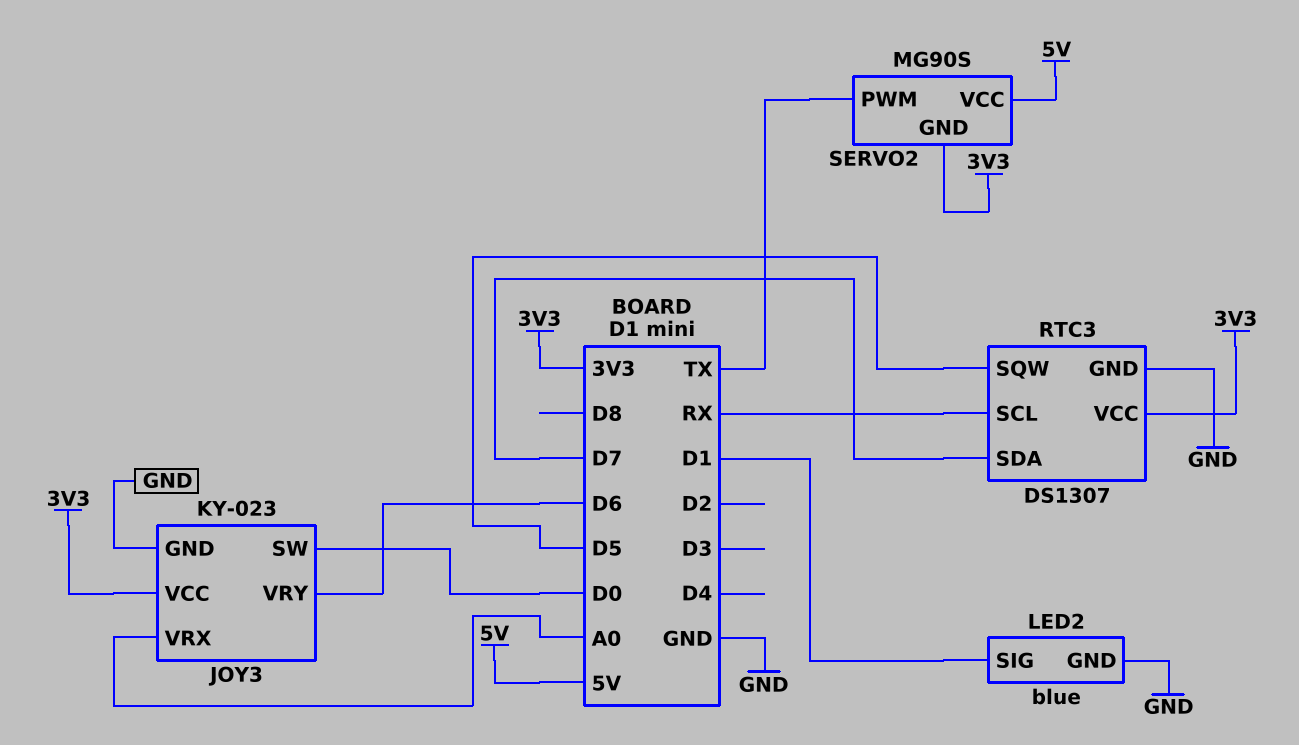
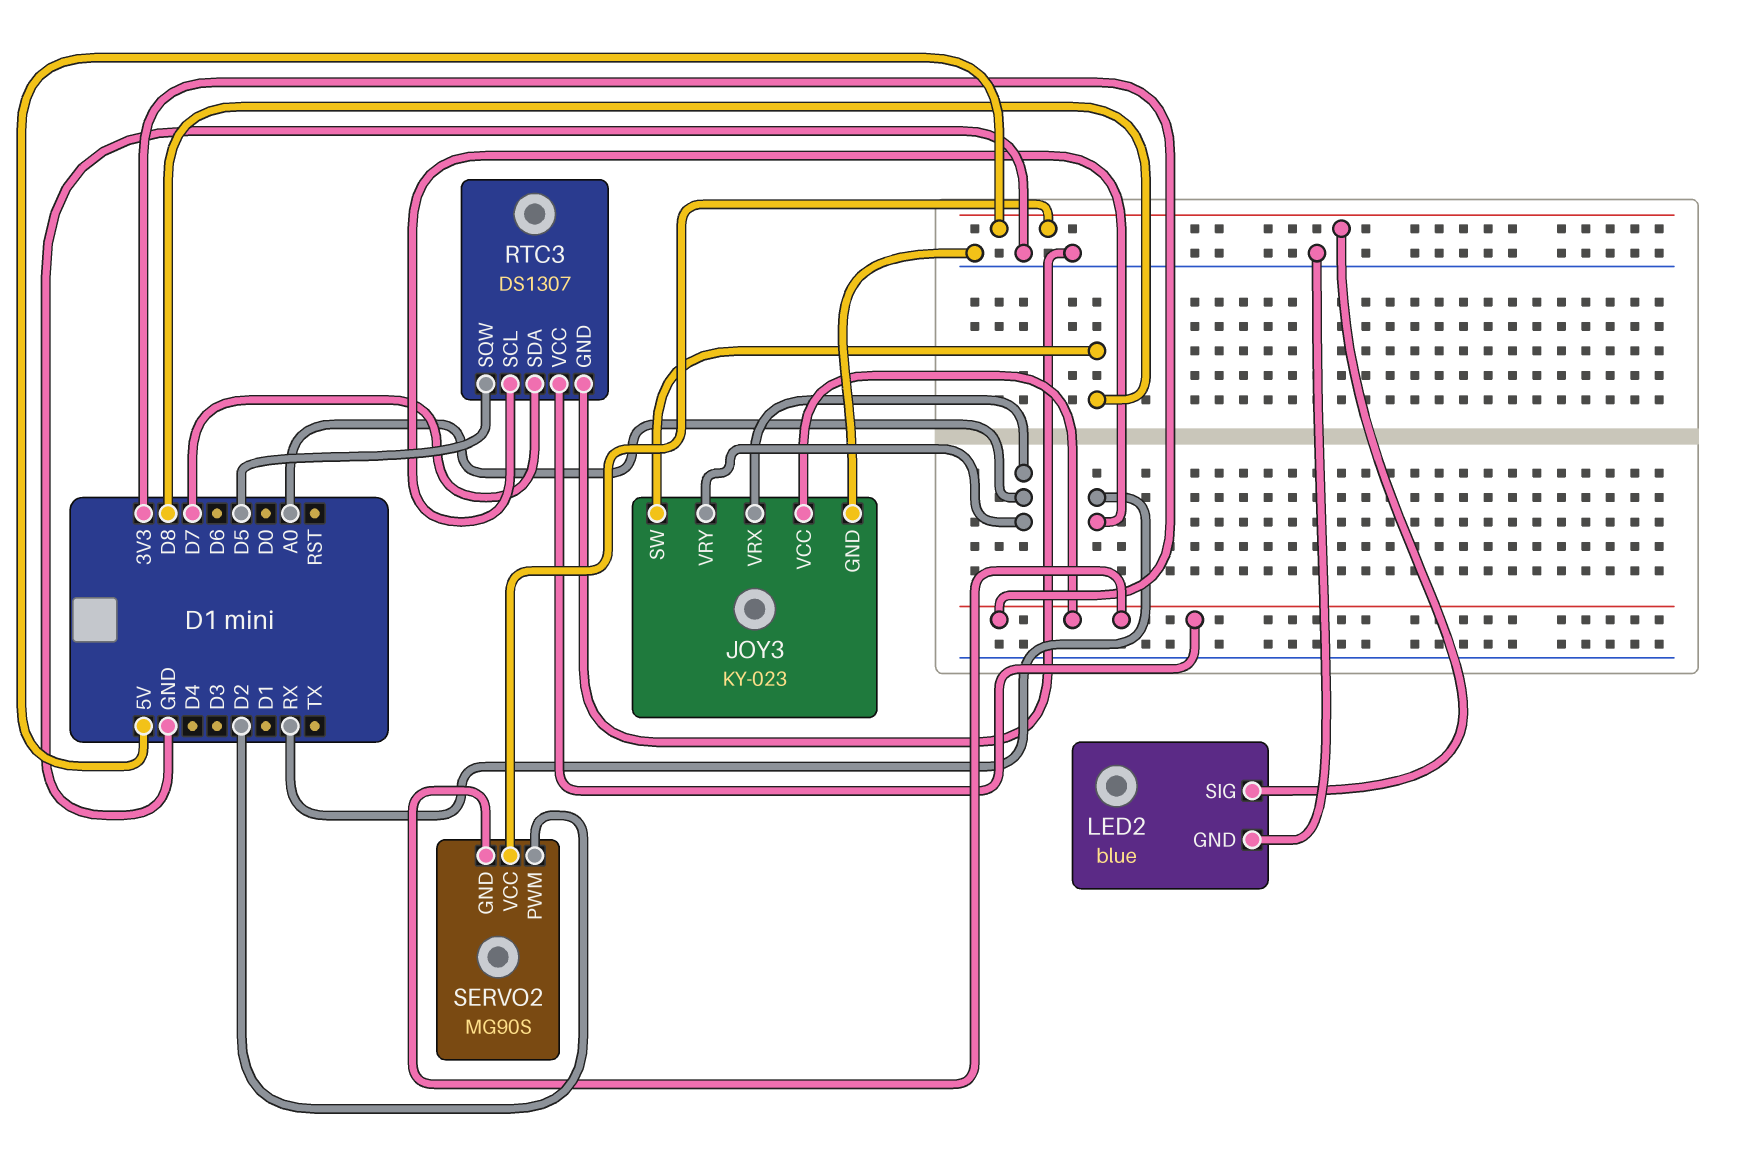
JOY3 pin SW: D0 -> D8
JOY3 pin VRY: D6 -> A0
LED2 pin SIG: D1 -> 5V
SERVO2 pin PWM: TX -> D2

